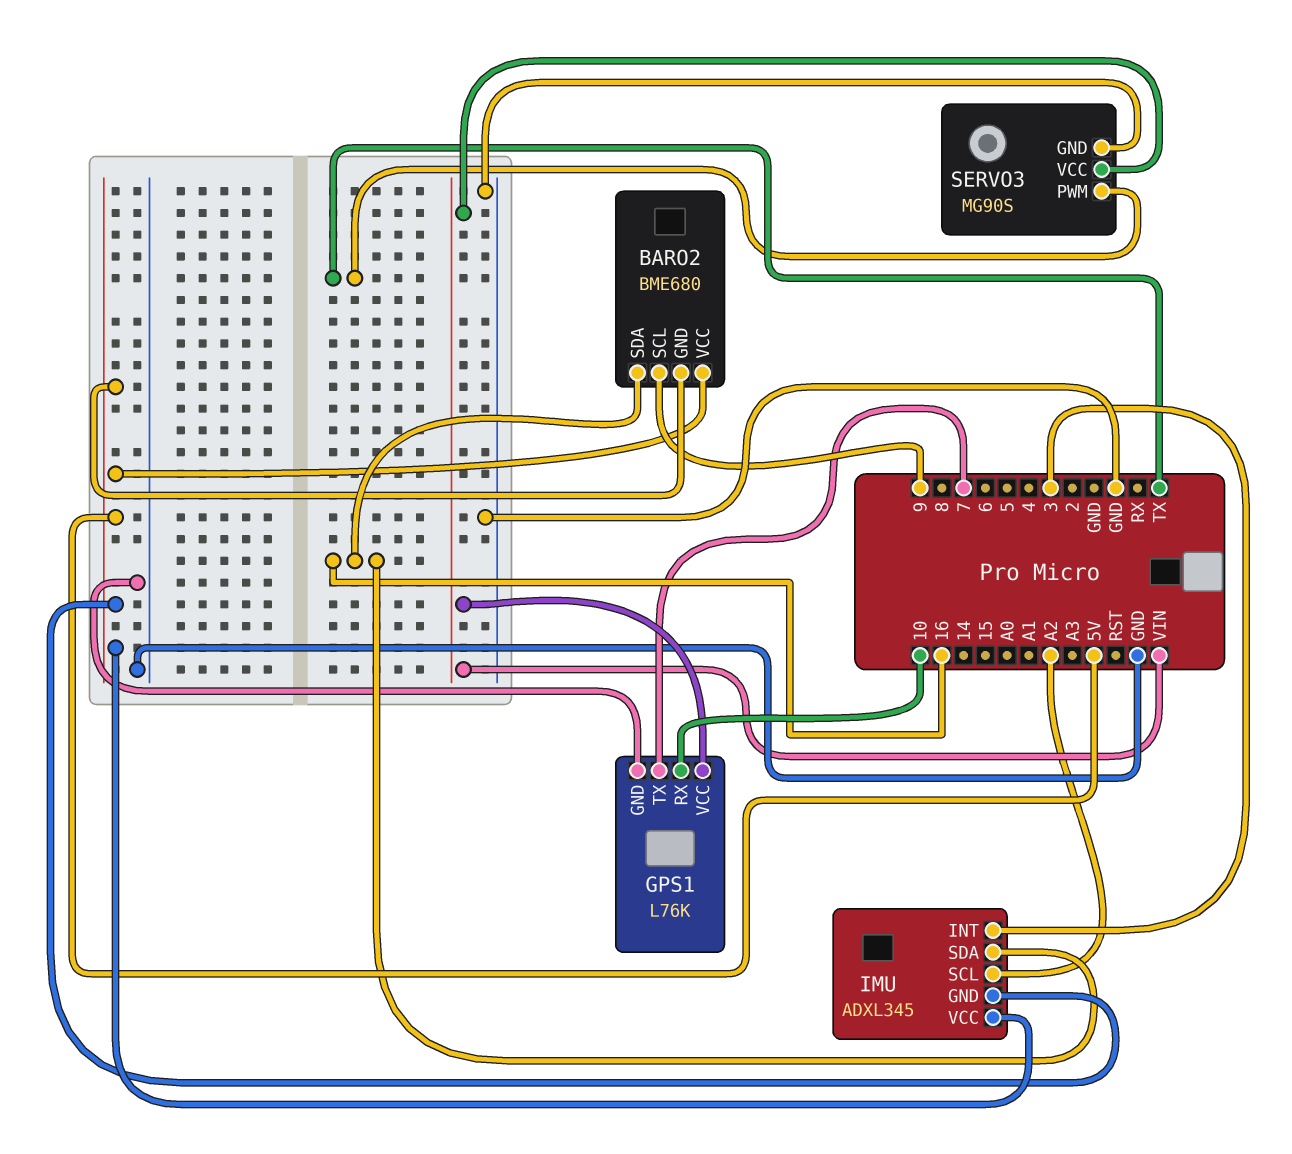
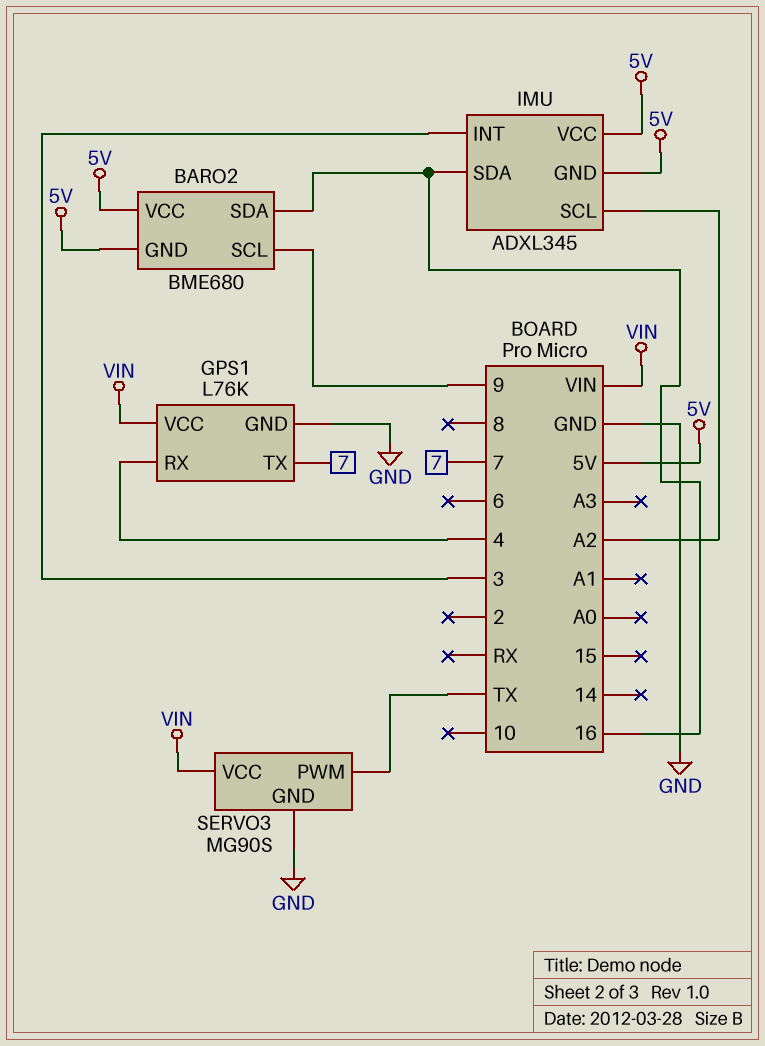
GPS1 pin RX: 10 -> 4

